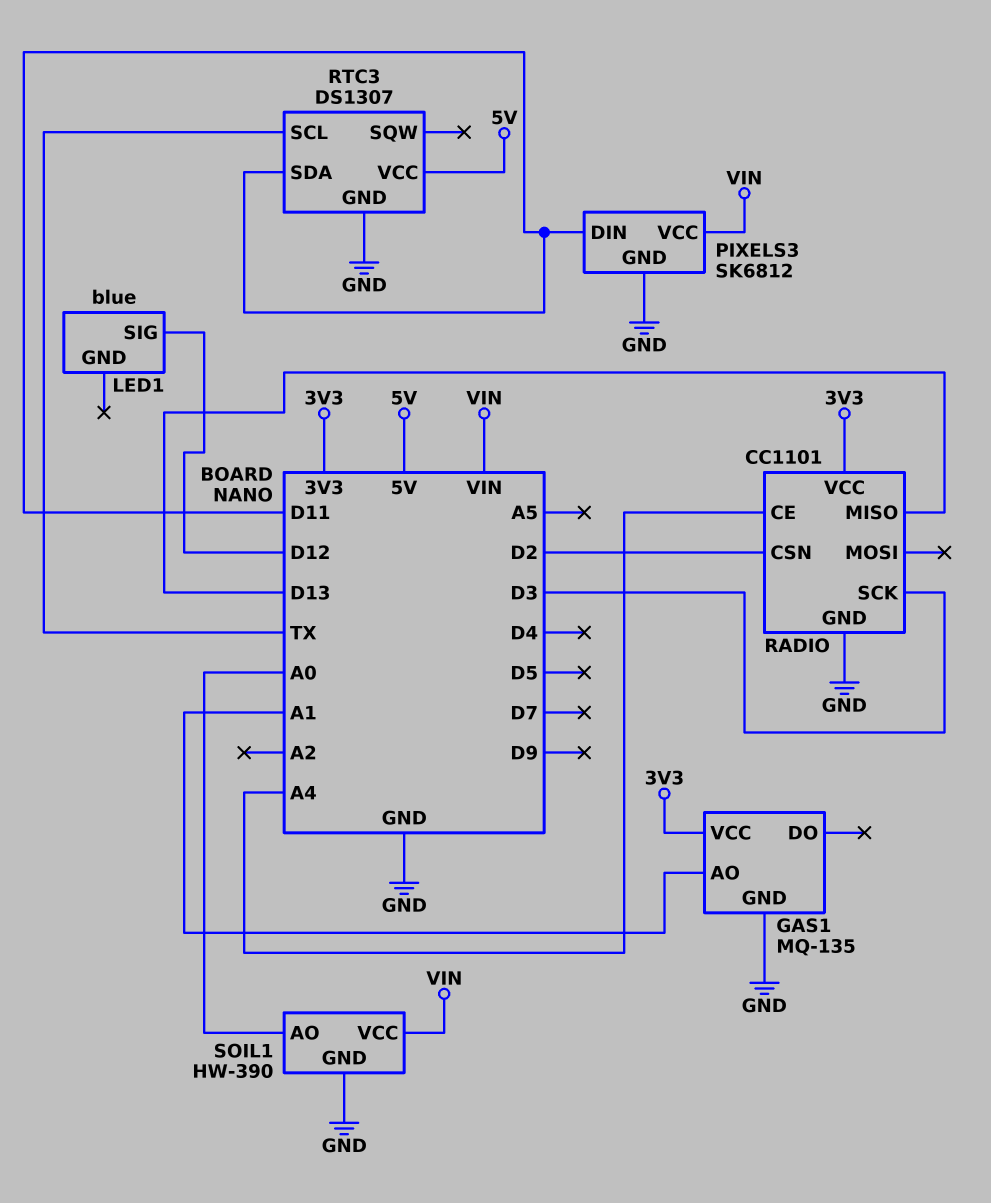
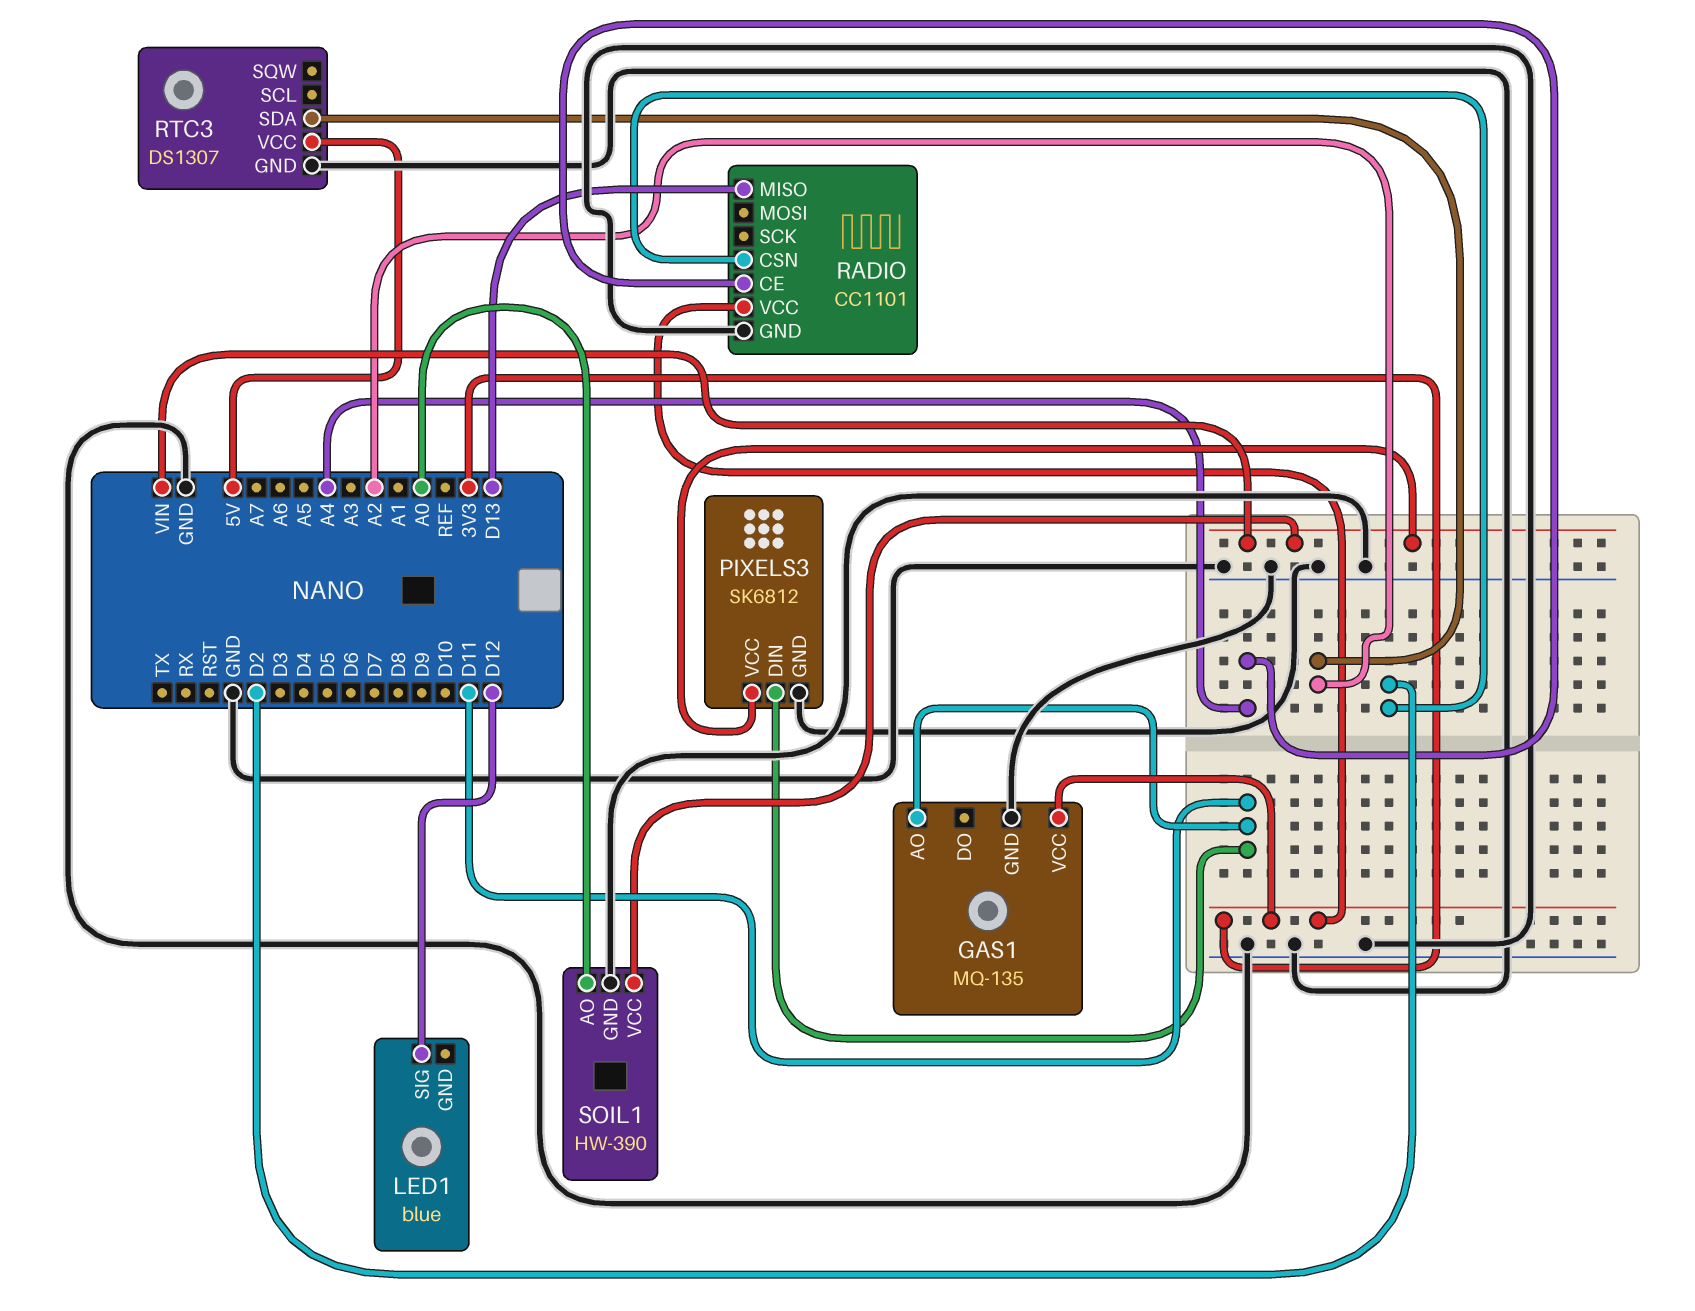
GAS1 pin AO: A1 -> D11
RADIO pin SCK: D3 -> none
RTC3 pin SCL: TX -> none
RTC3 pin SDA: D11 -> A2

